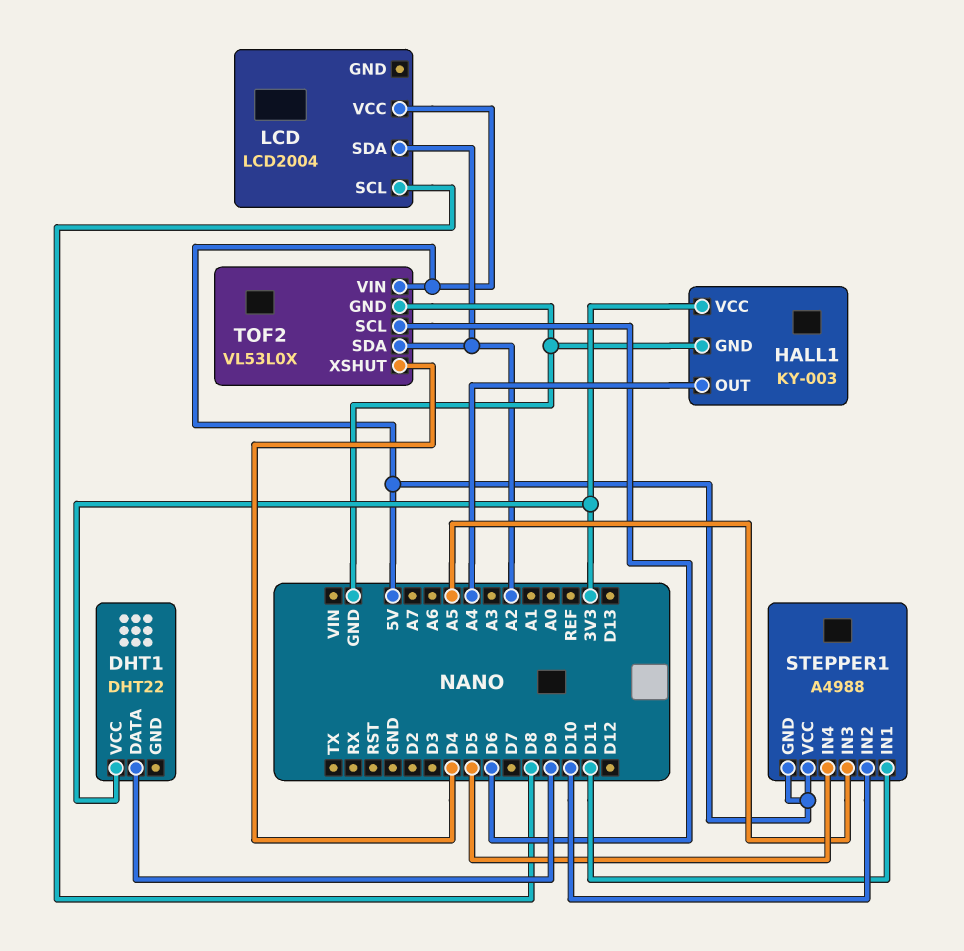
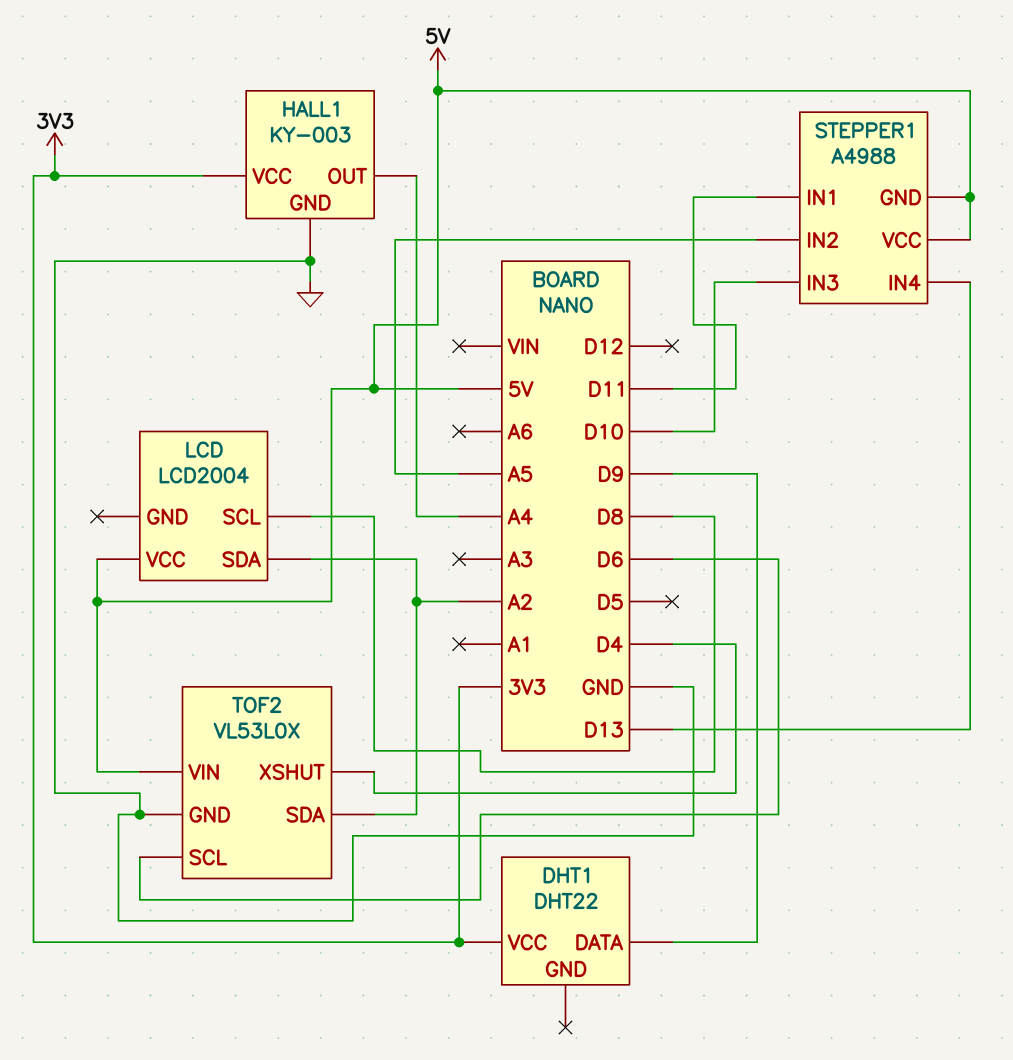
STEPPER1 pin IN2: D10 -> A5
STEPPER1 pin IN3: A5 -> D10
STEPPER1 pin IN4: D5 -> D13

